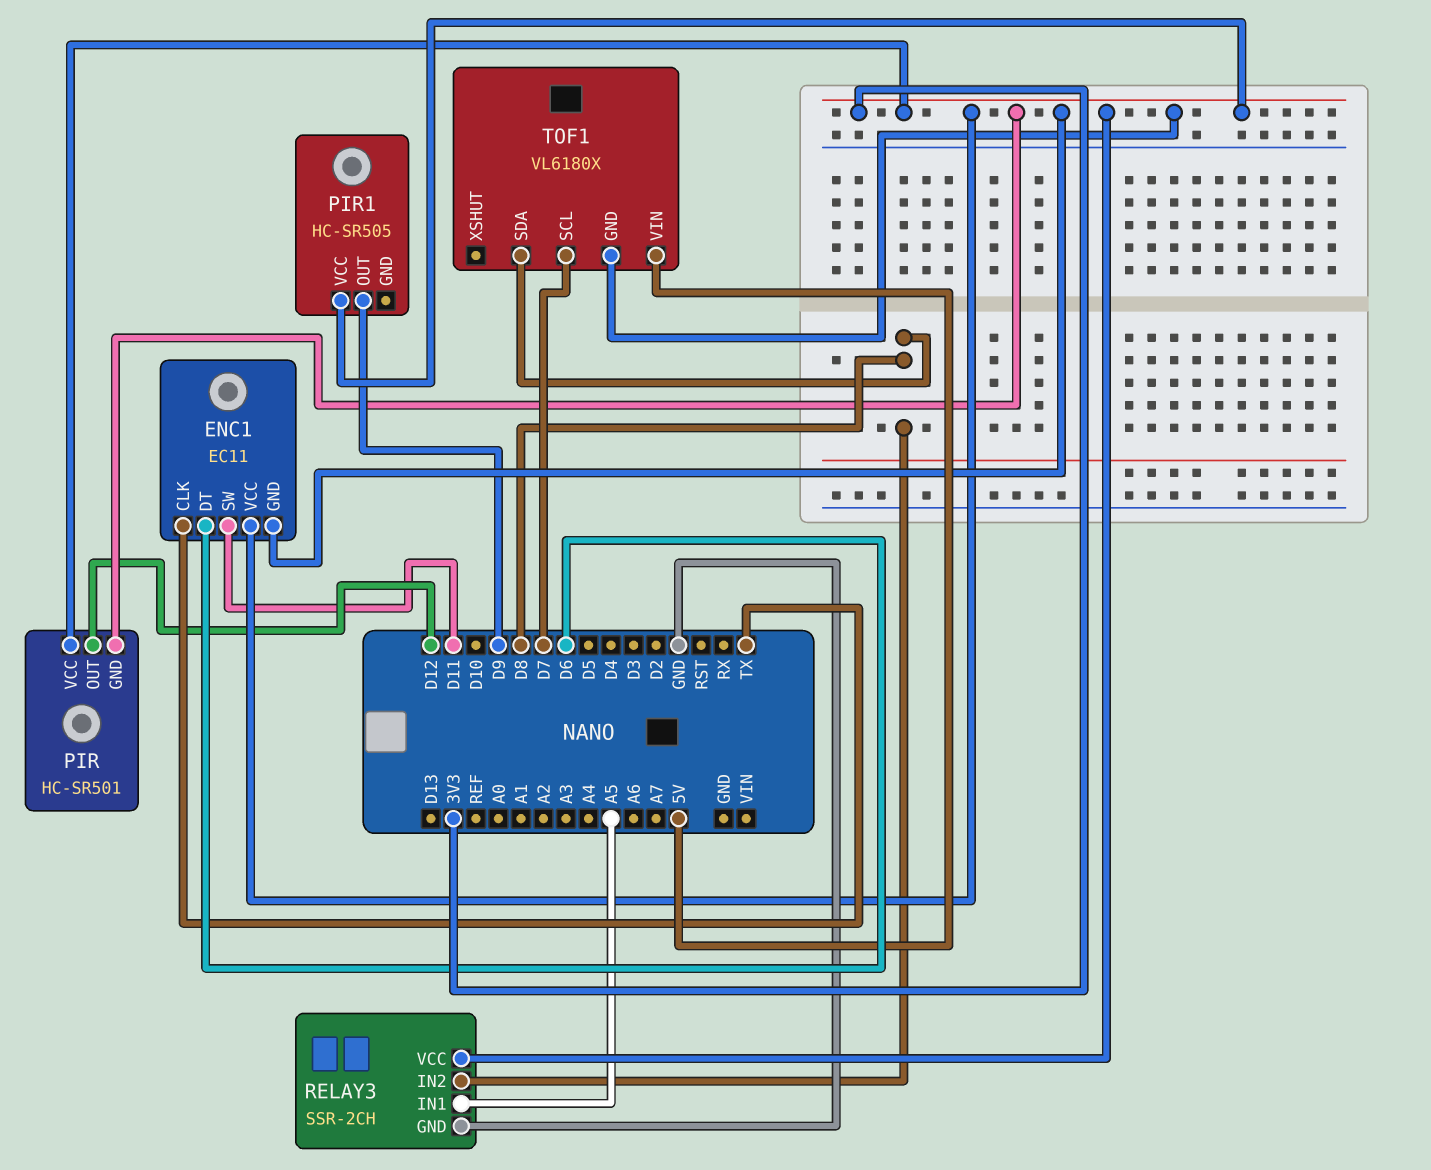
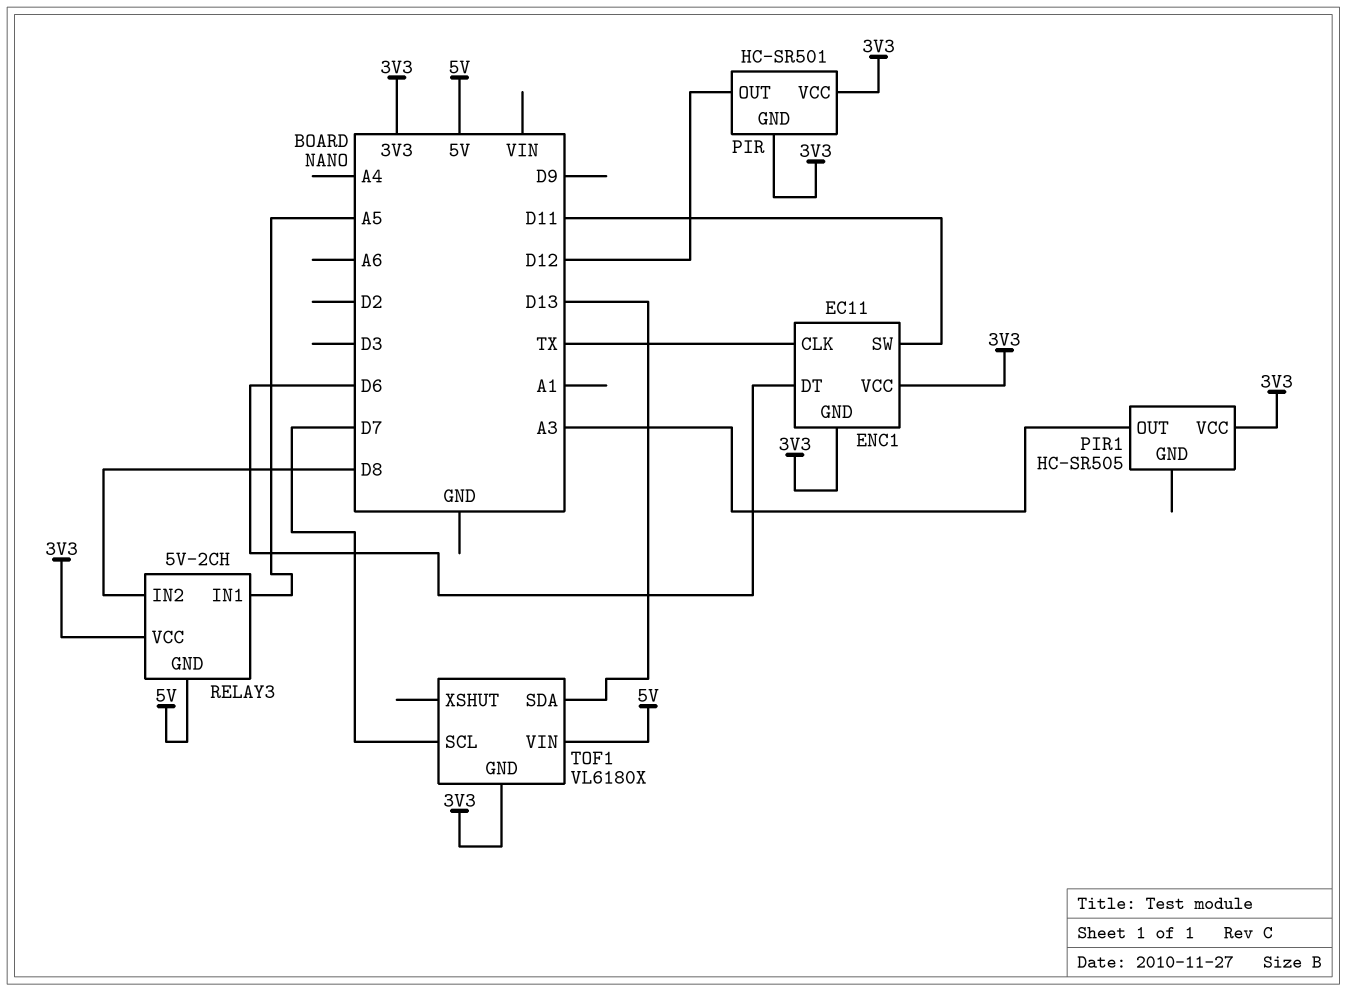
PIR1 pin OUT: D9 -> A3
RELAY3: SSR-2CH -> 5V-2CH
RELAY3 pin GND: GND -> 5V
TOF1 pin SDA: D8 -> D13

